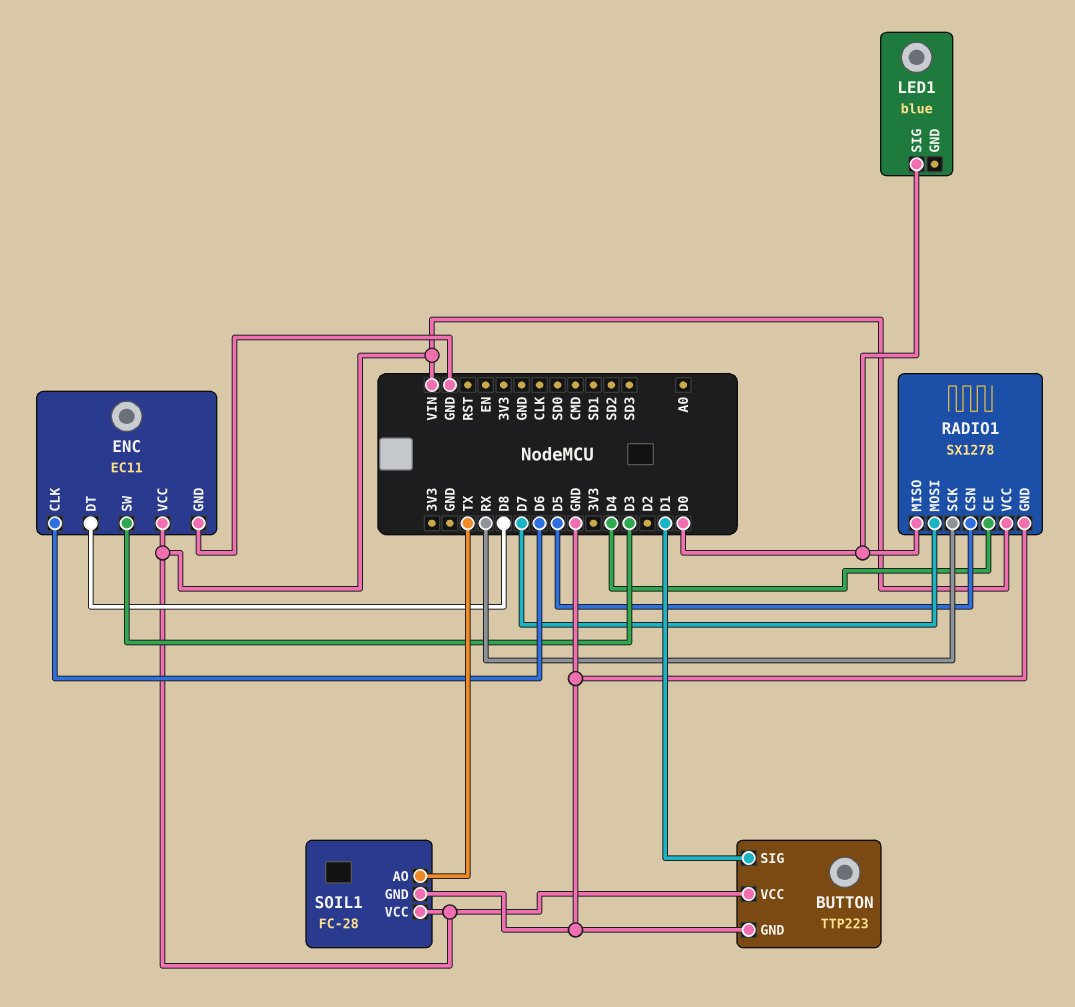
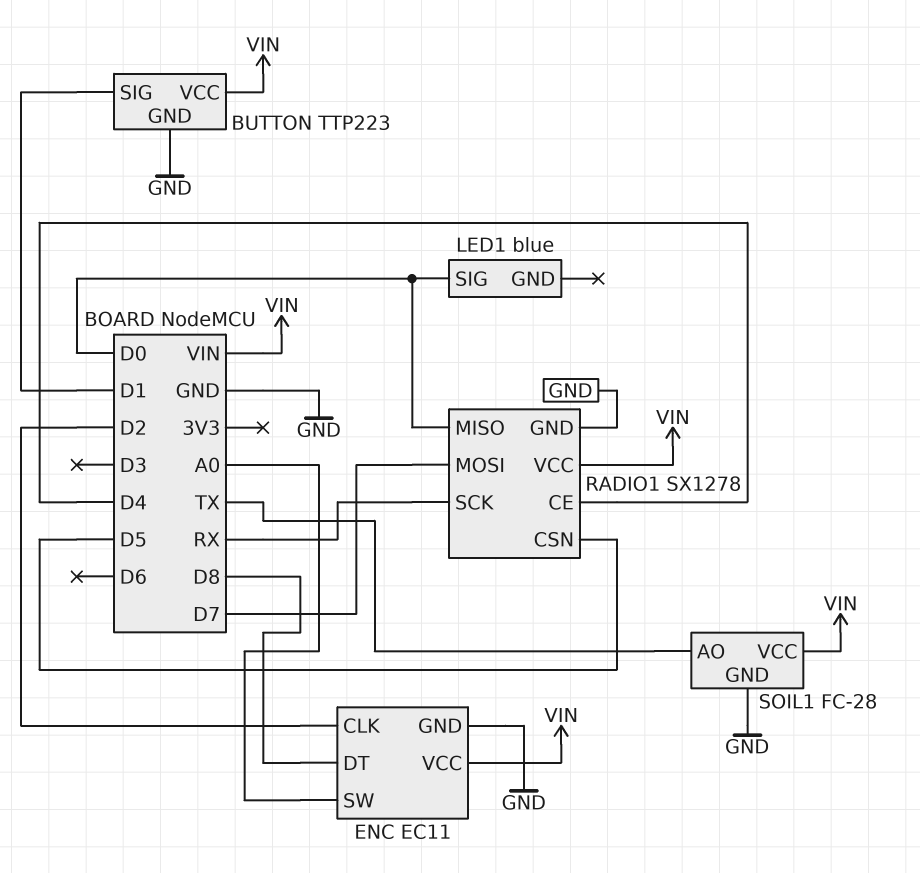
ENC pin CLK: D6 -> D2
ENC pin SW: D3 -> A0

